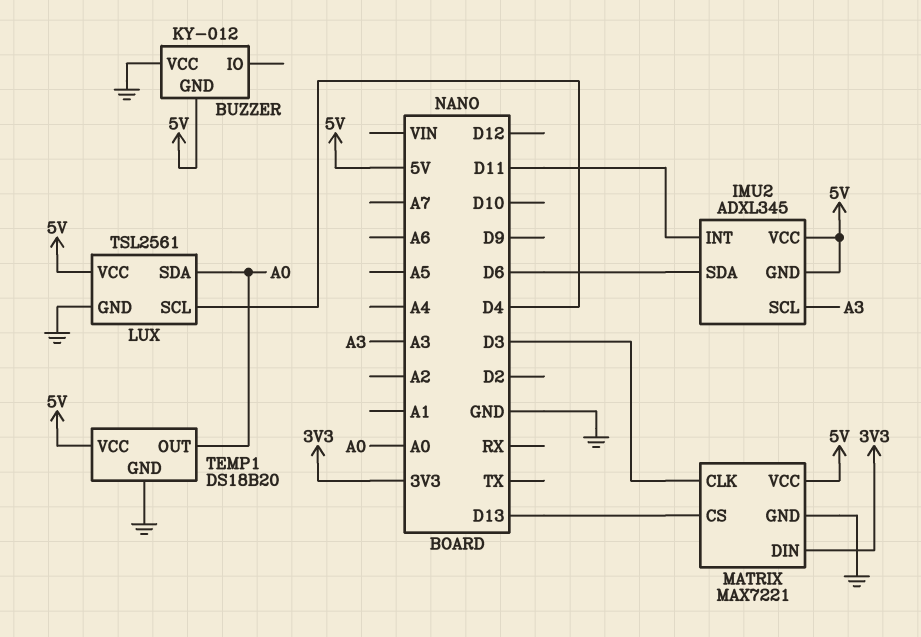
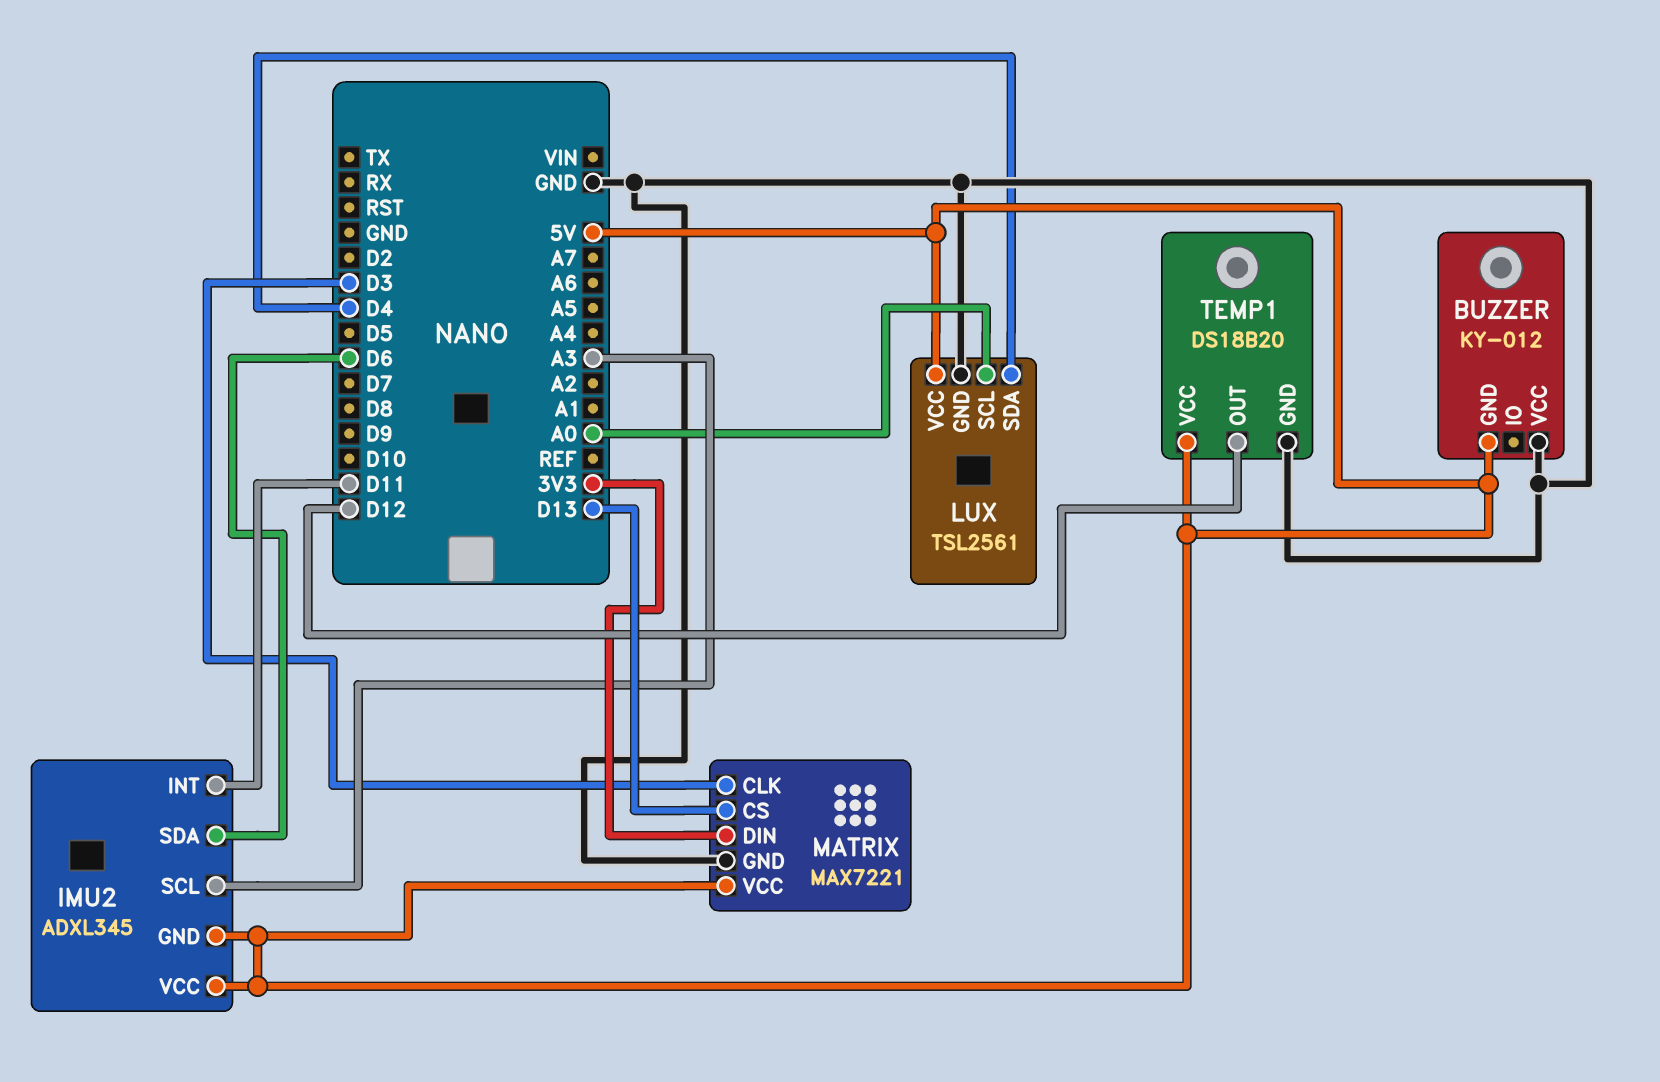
LUX pin SCL: D4 -> A0
LUX pin SDA: A0 -> D4
TEMP1 pin OUT: A0 -> D12

